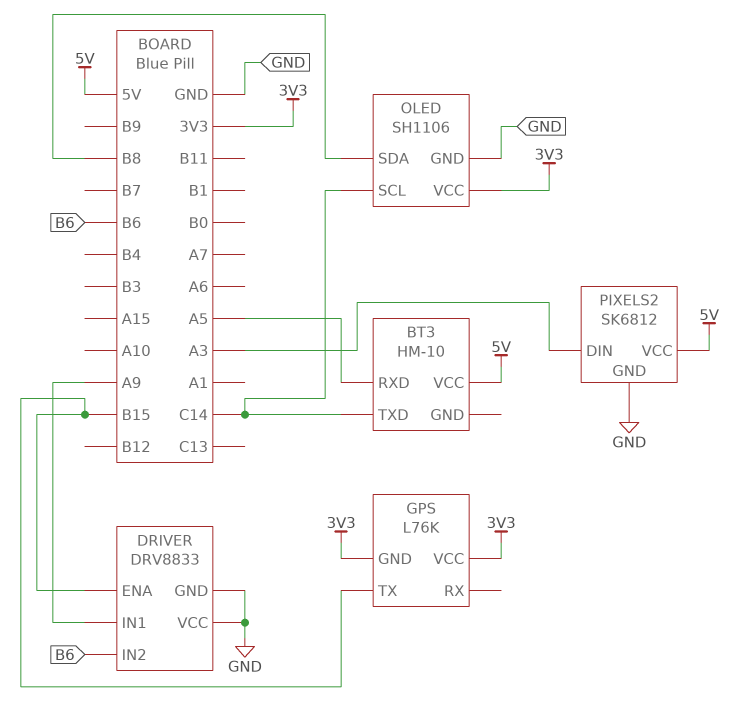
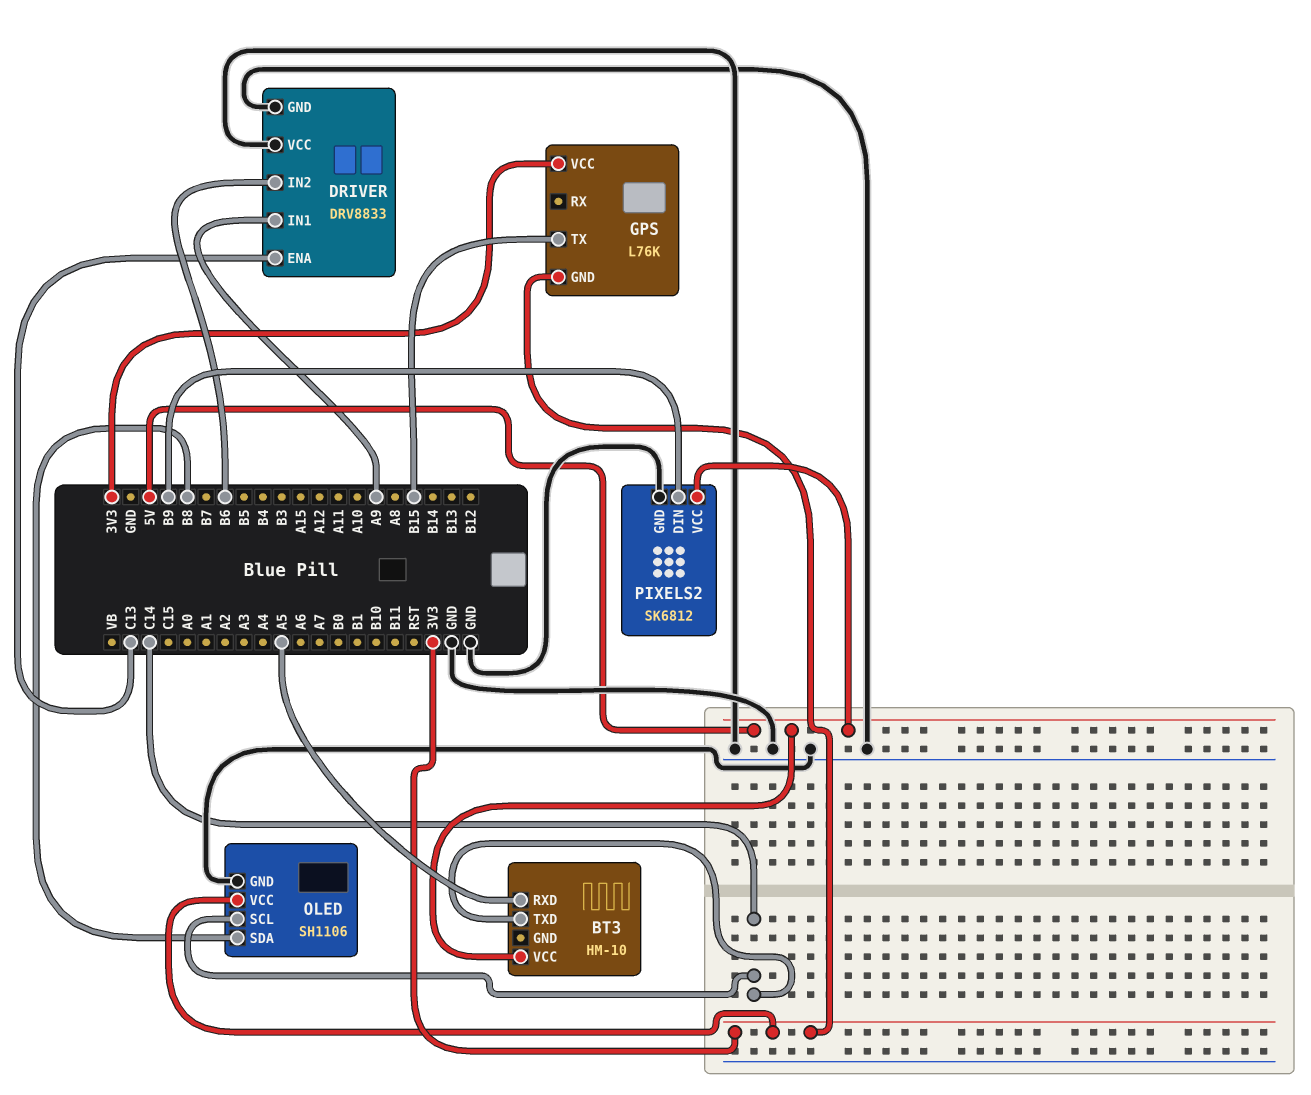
DRIVER pin ENA: B15 -> C13
PIXELS2 pin DIN: A3 -> B9

